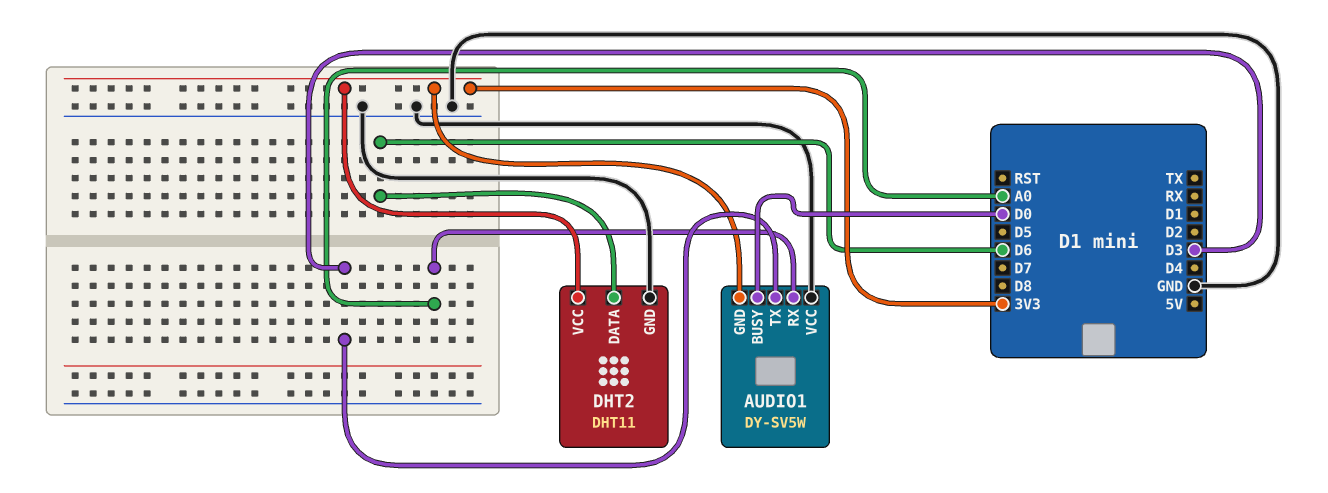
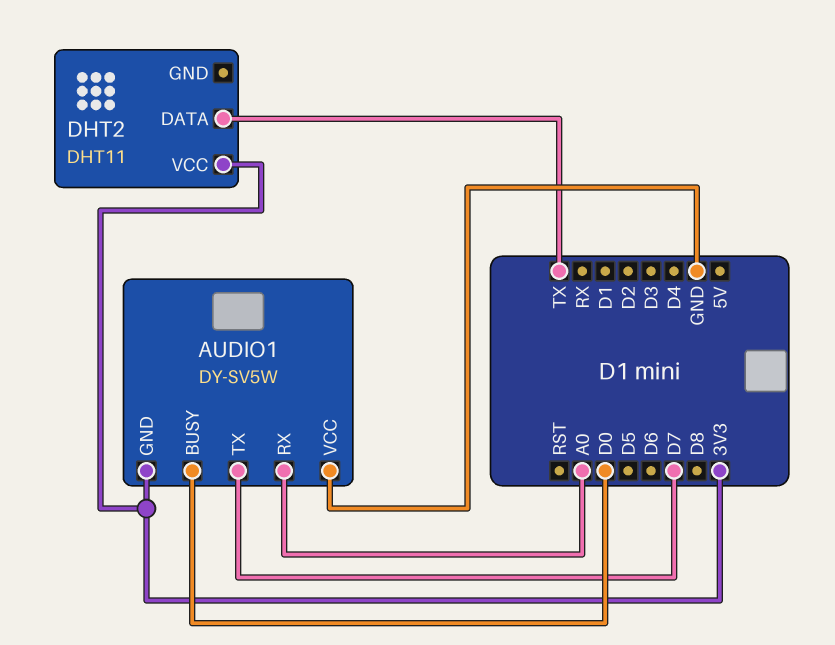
AUDIO1 pin TX: D3 -> D7
DHT2 pin DATA: D6 -> TX
DHT2 pin GND: GND -> none

